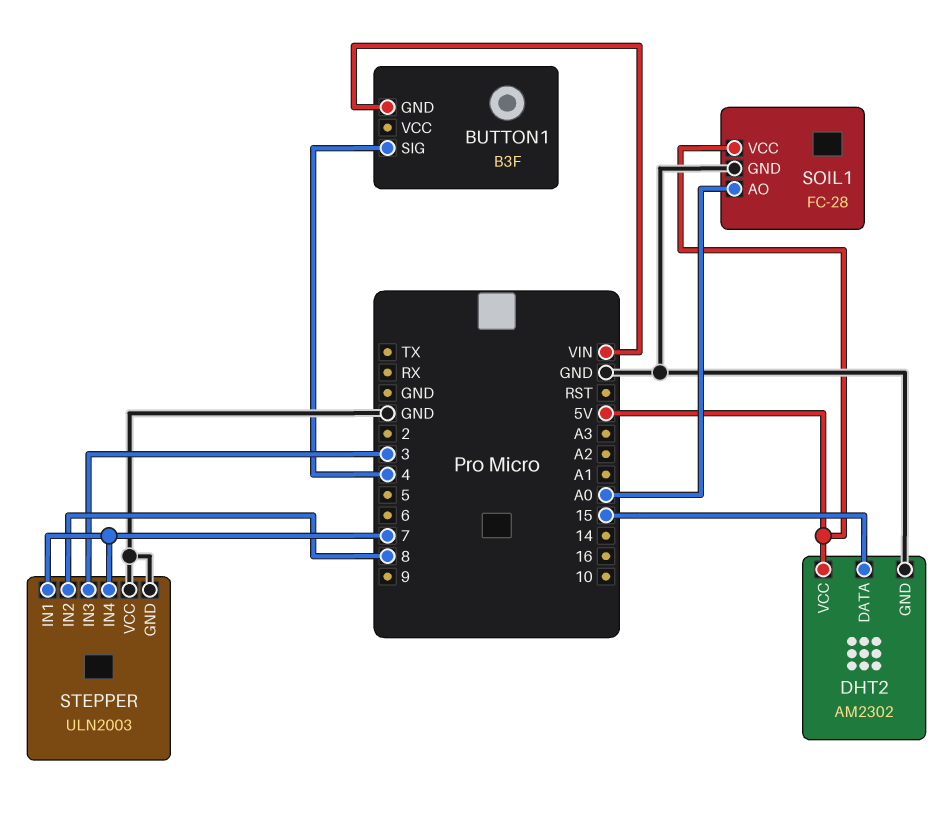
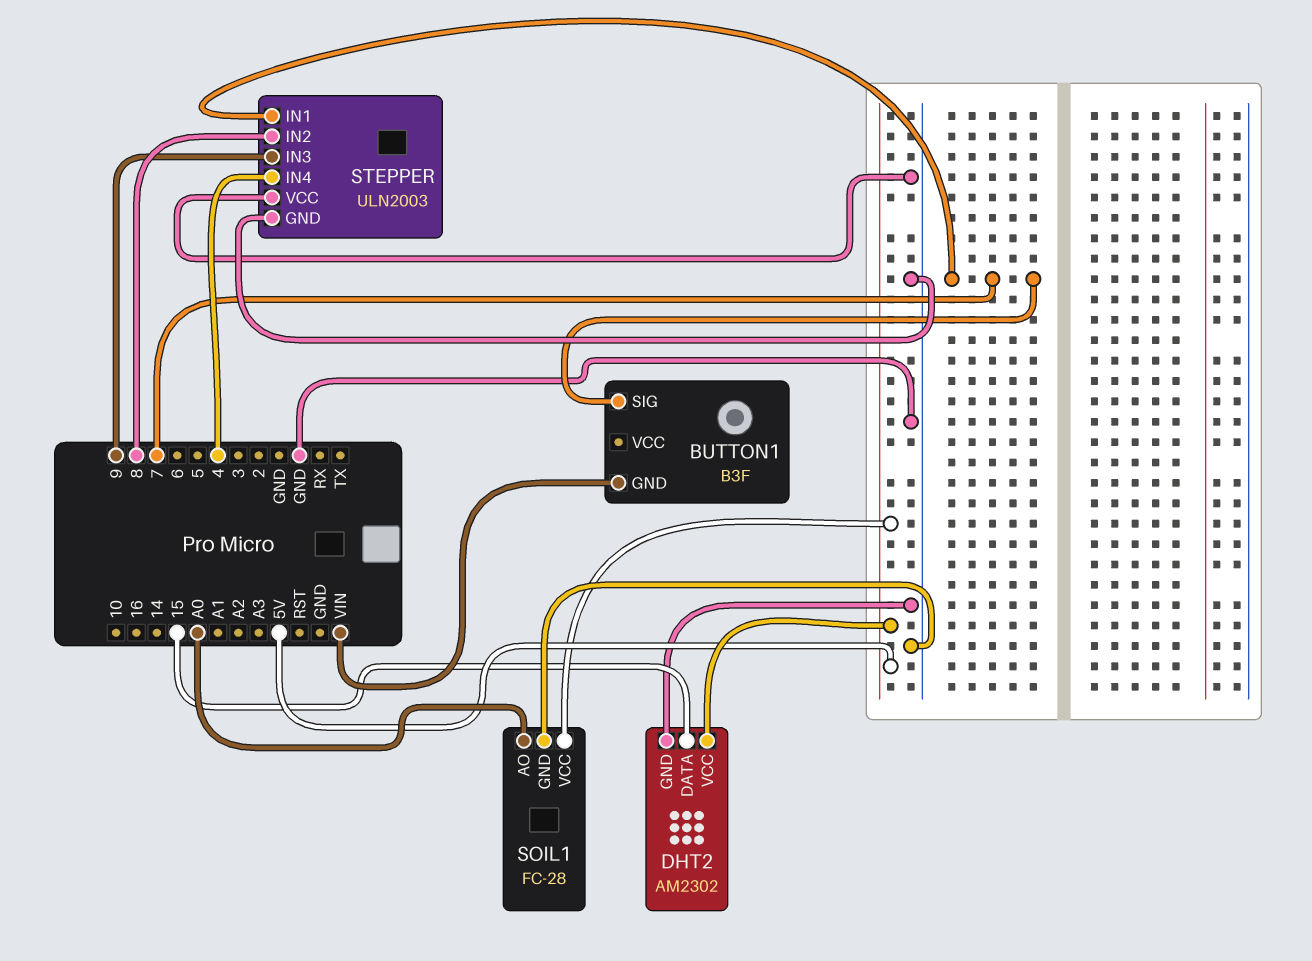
BUTTON1 pin SIG: 4 -> 7
STEPPER pin IN3: 3 -> 9
STEPPER pin IN4: 7 -> 4

